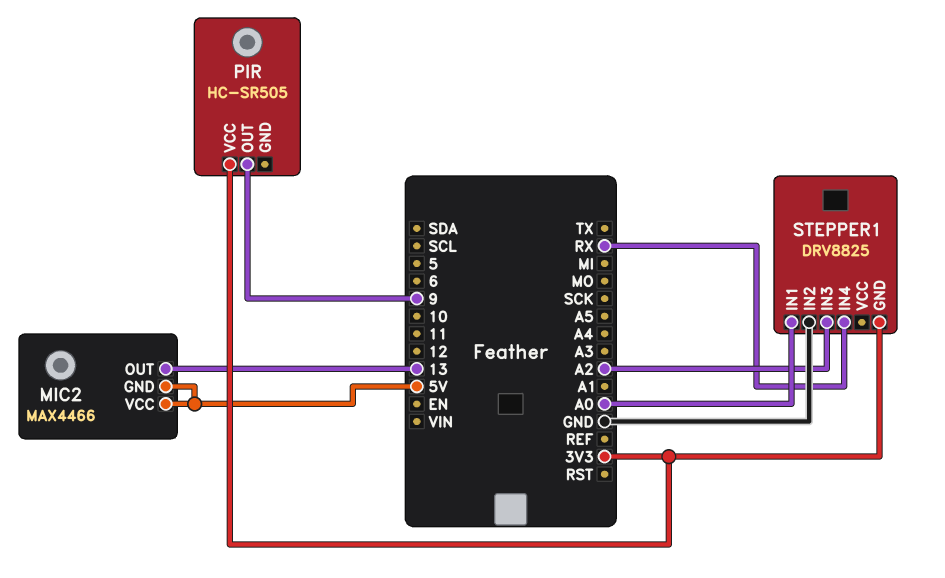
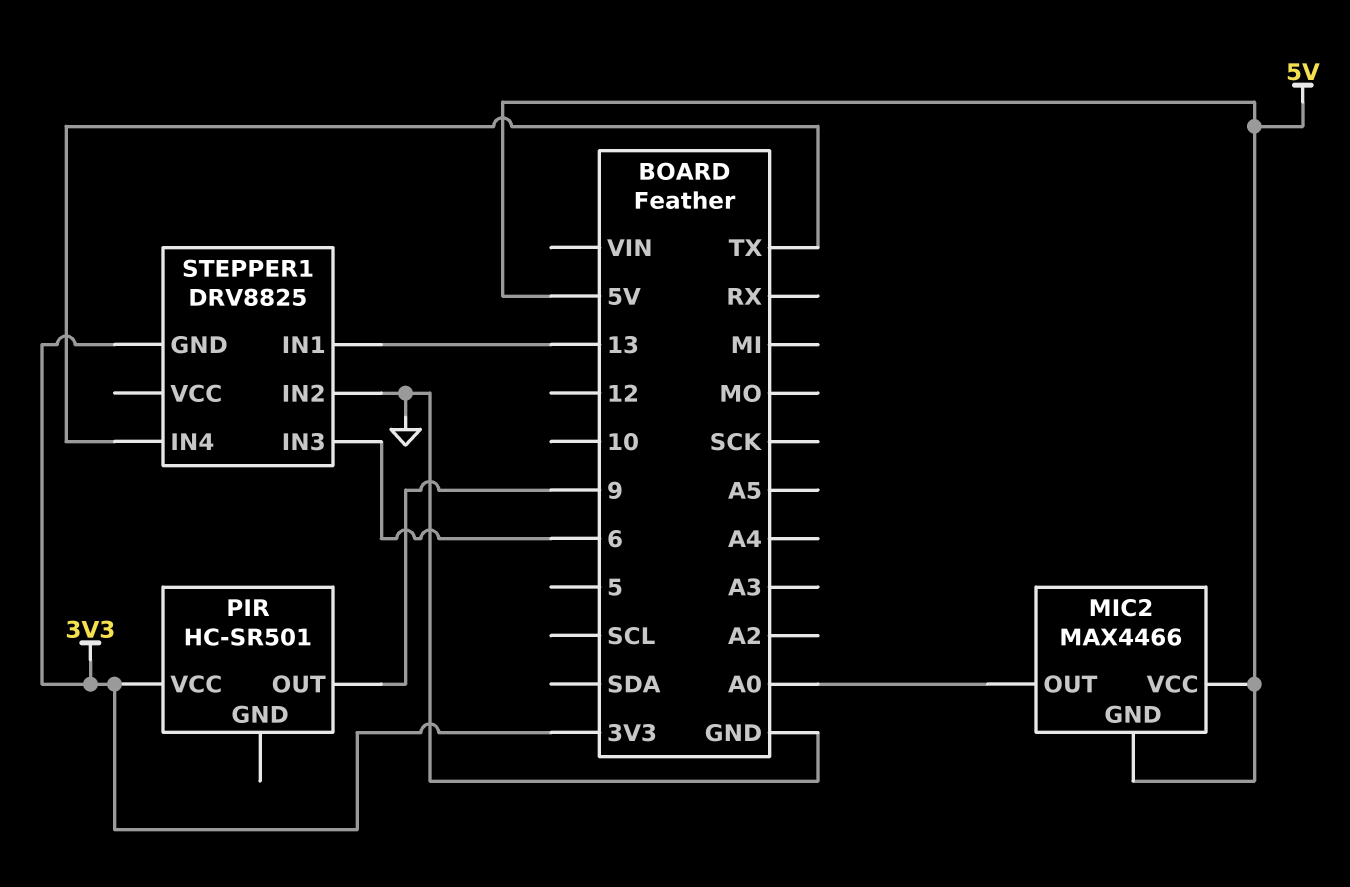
MIC2 pin OUT: 13 -> A0
PIR: HC-SR505 -> HC-SR501
STEPPER1 pin IN1: A0 -> 13
STEPPER1 pin IN3: A2 -> 6
STEPPER1 pin IN4: RX -> TX

